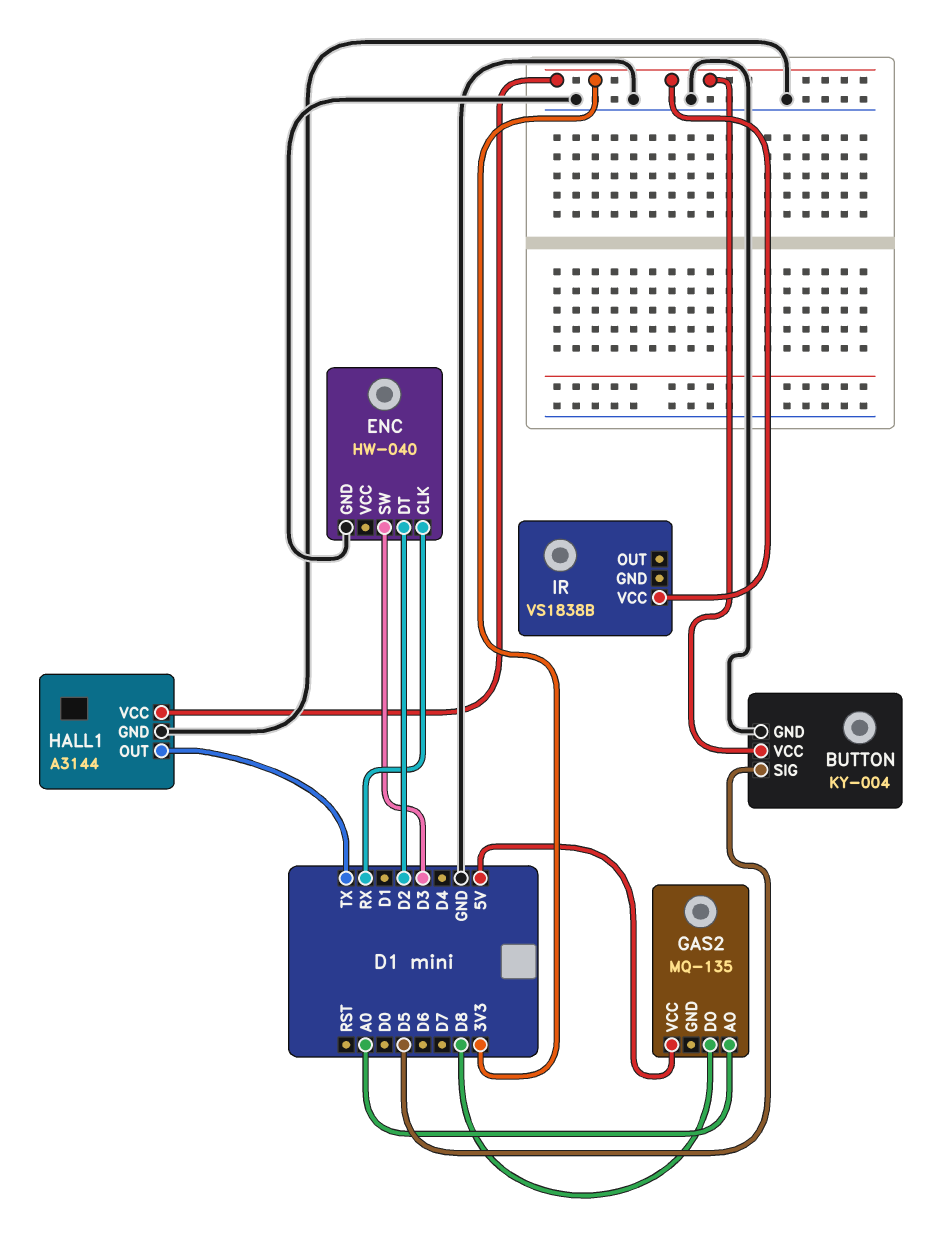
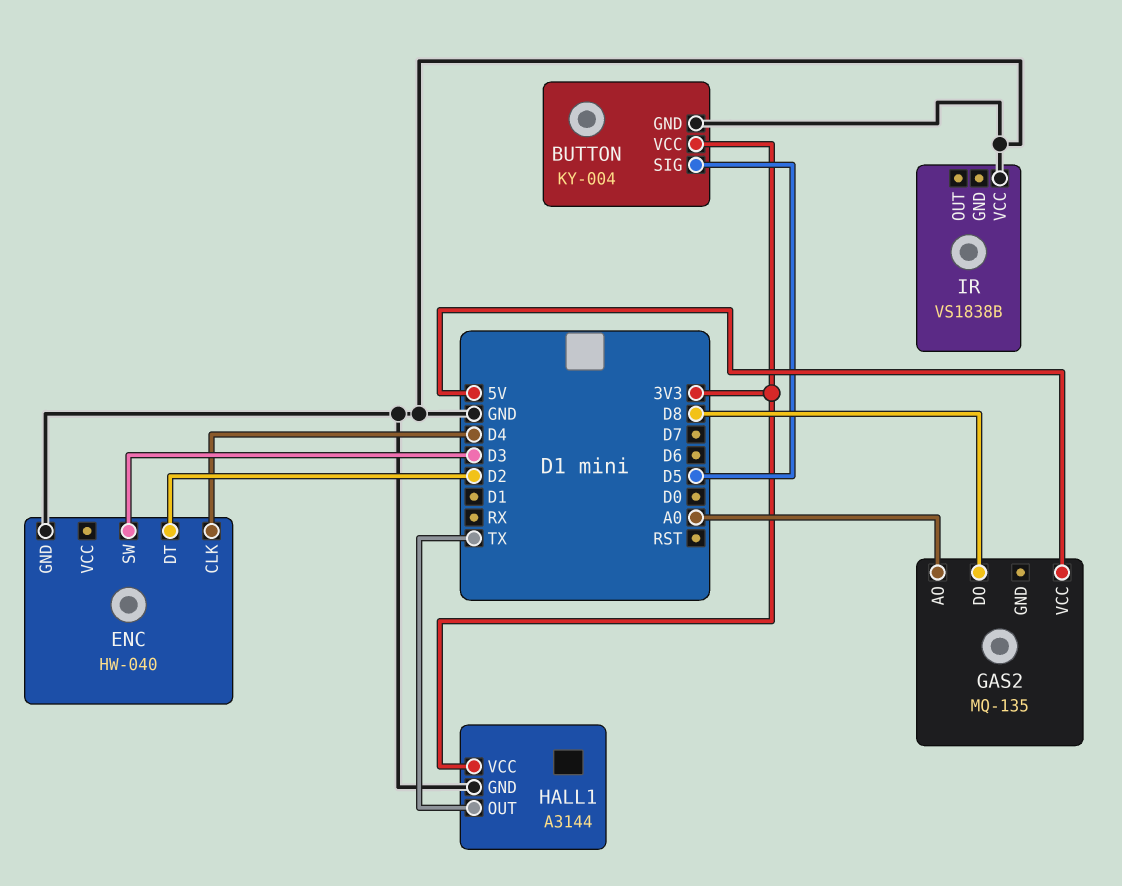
ENC pin CLK: RX -> D4
IR pin VCC: 3V3 -> GND

